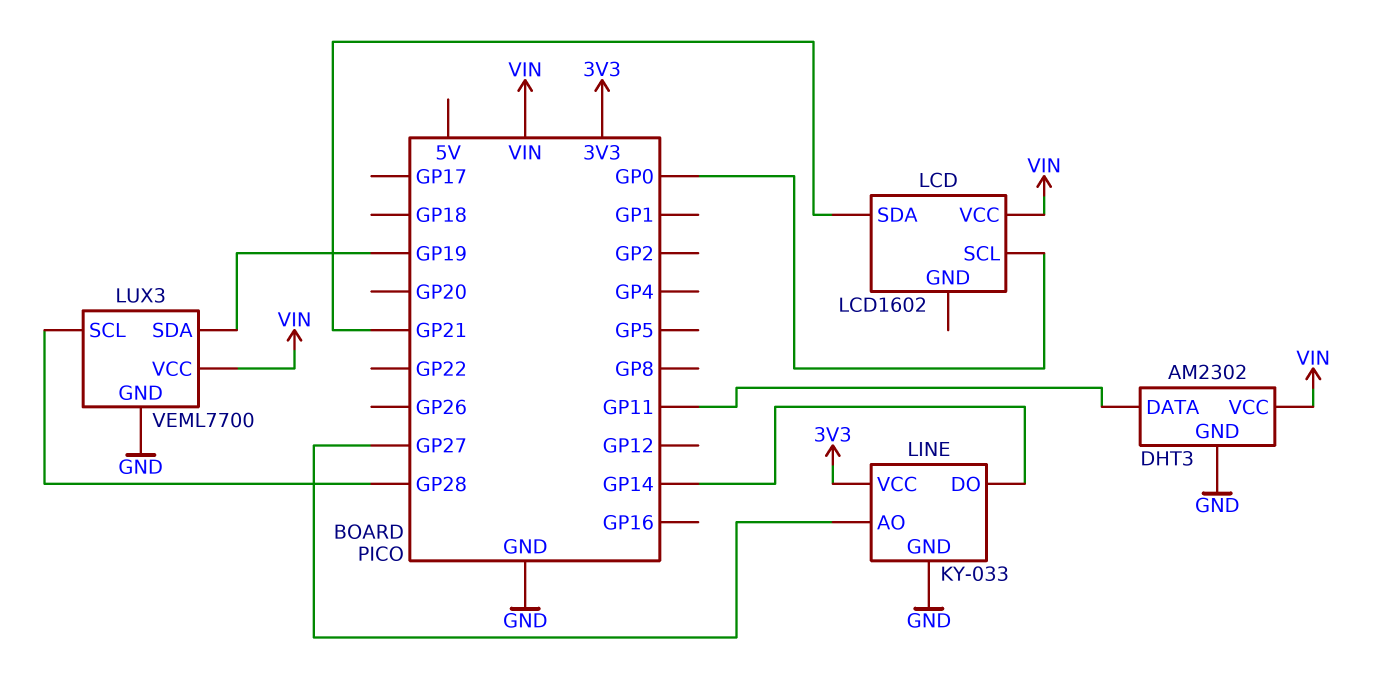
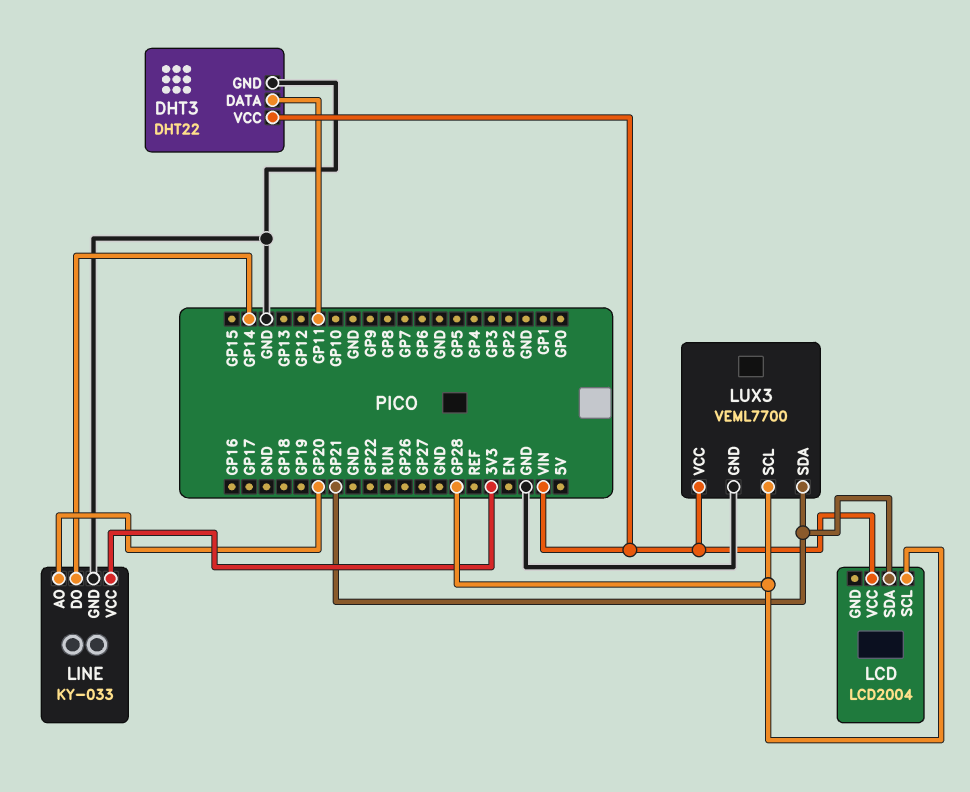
DHT3: AM2302 -> DHT22
LCD: LCD1602 -> LCD2004
LCD pin SCL: GP0 -> GP28
LINE pin AO: GP27 -> GP20
LUX3 pin SDA: GP19 -> GP21

